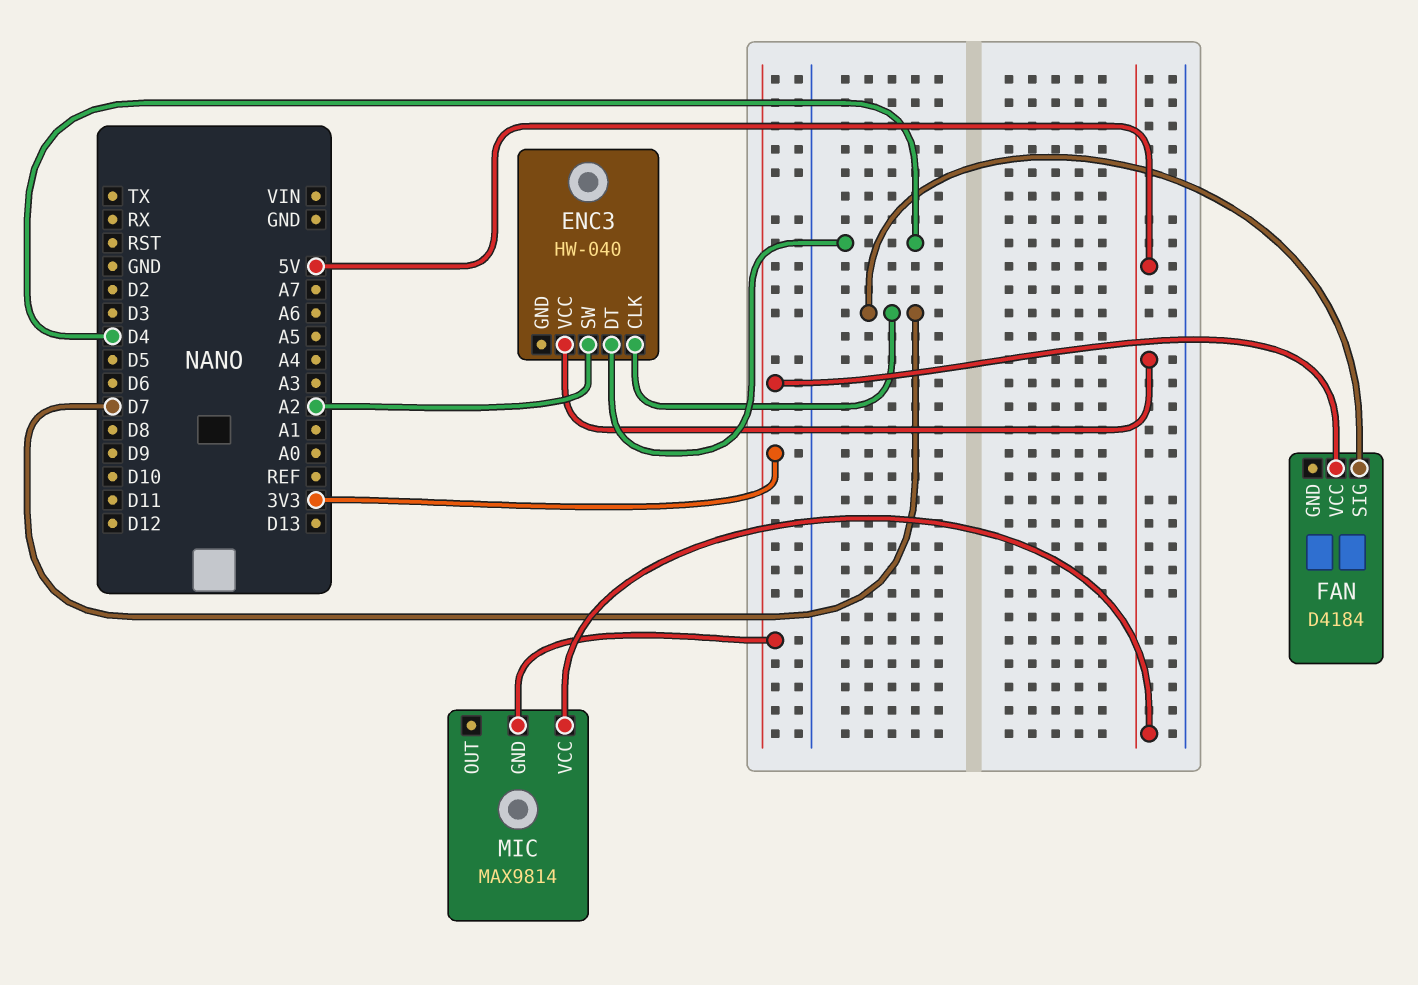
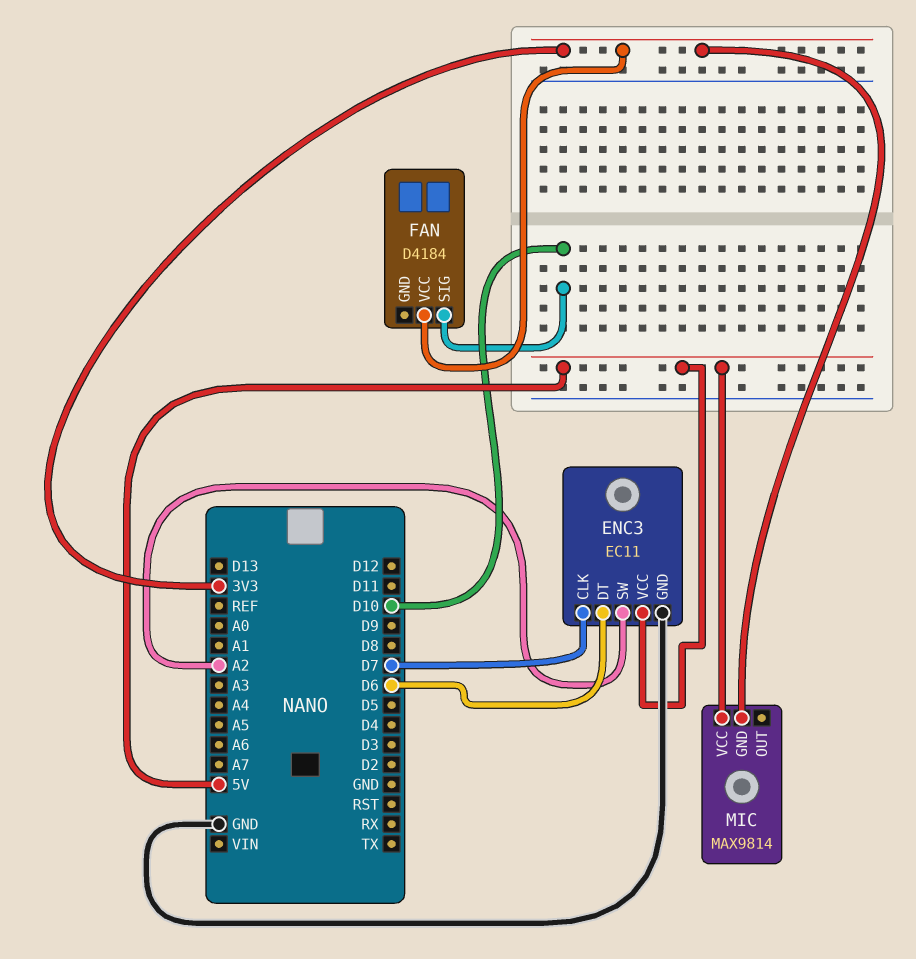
ENC3: HW-040 -> EC11
ENC3 pin DT: D4 -> D6
ENC3 pin GND: none -> GND
FAN pin SIG: D7 -> D10

